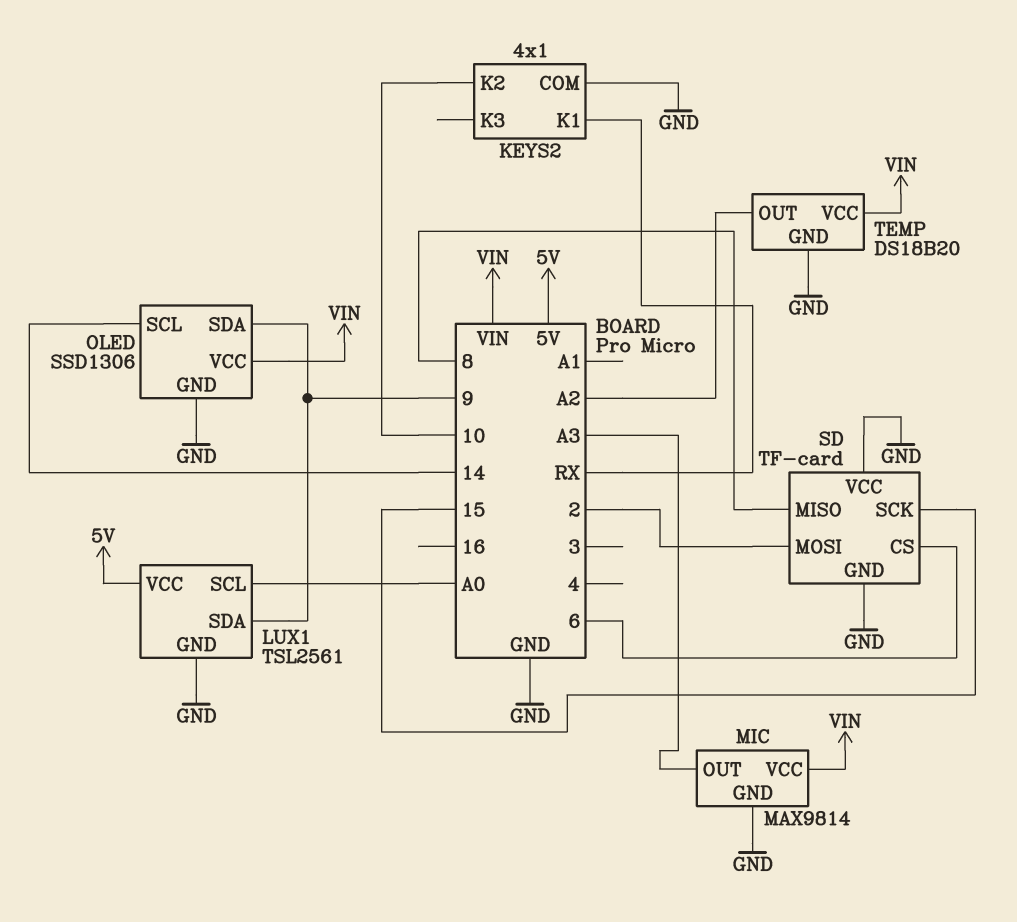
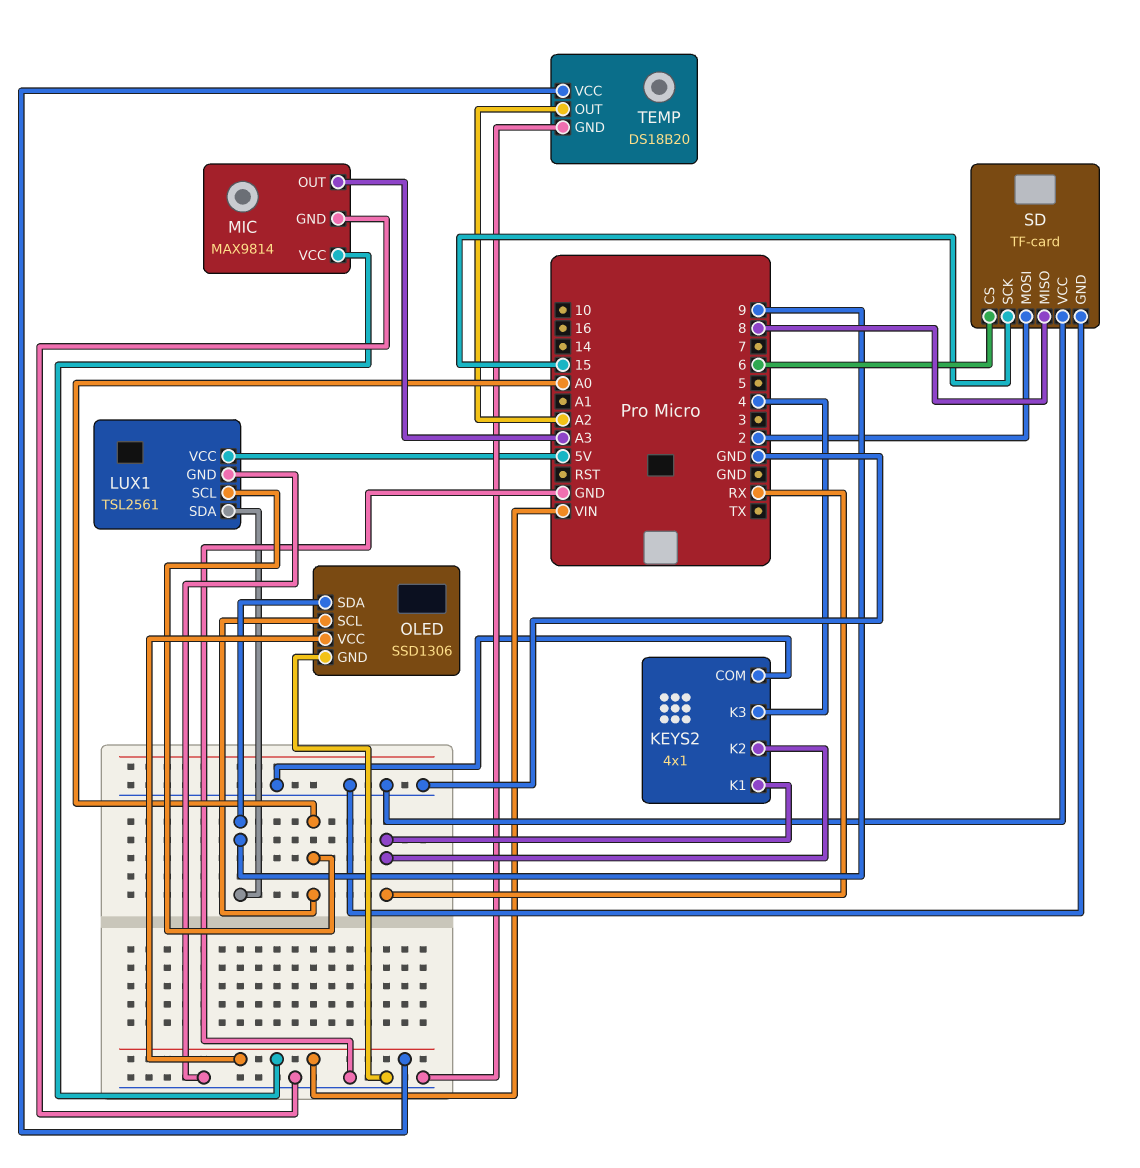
KEYS2 pin K2: 10 -> RX
KEYS2 pin K3: none -> 4
OLED pin SCL: 14 -> A0

